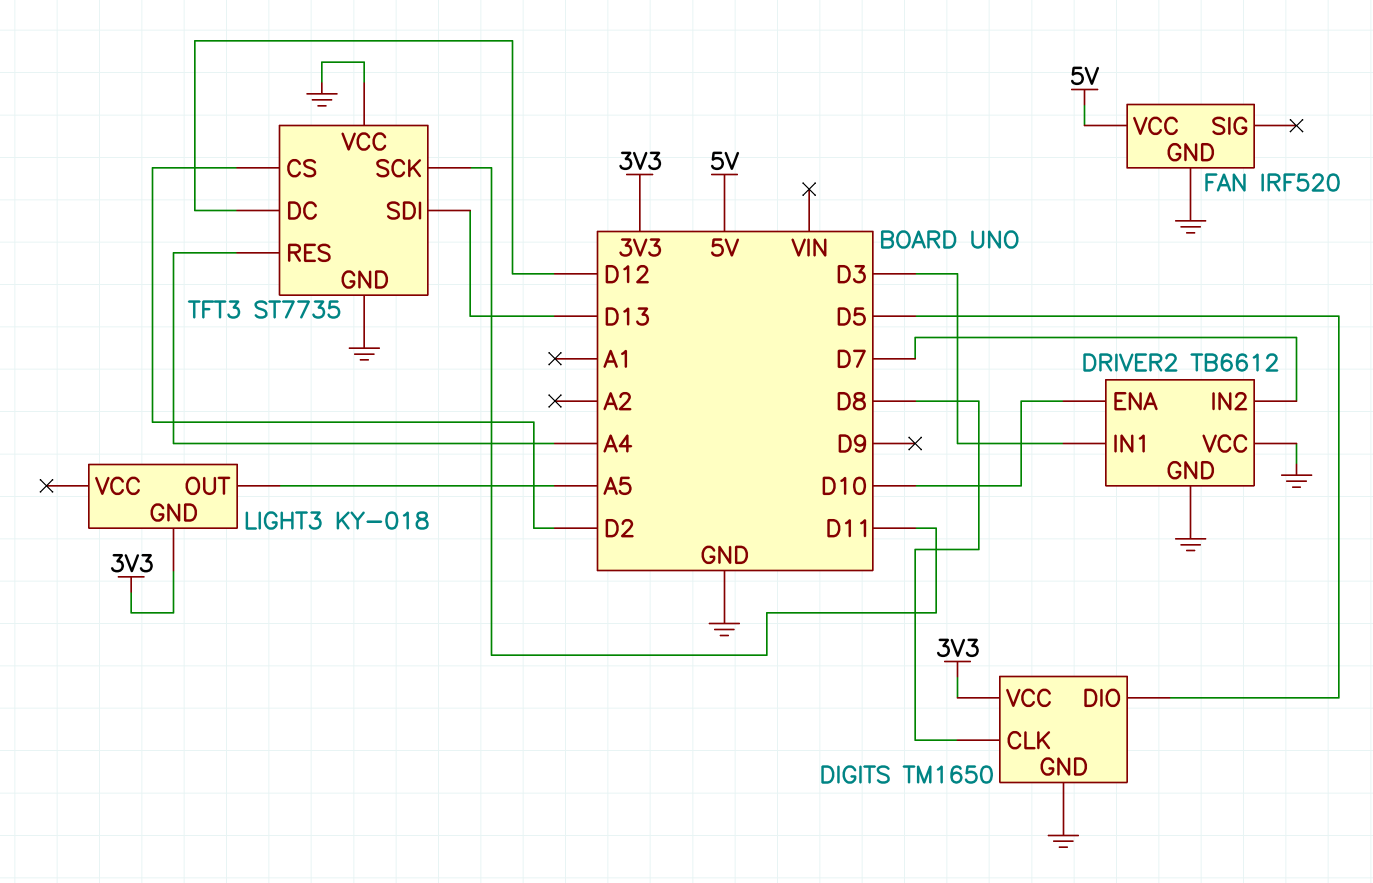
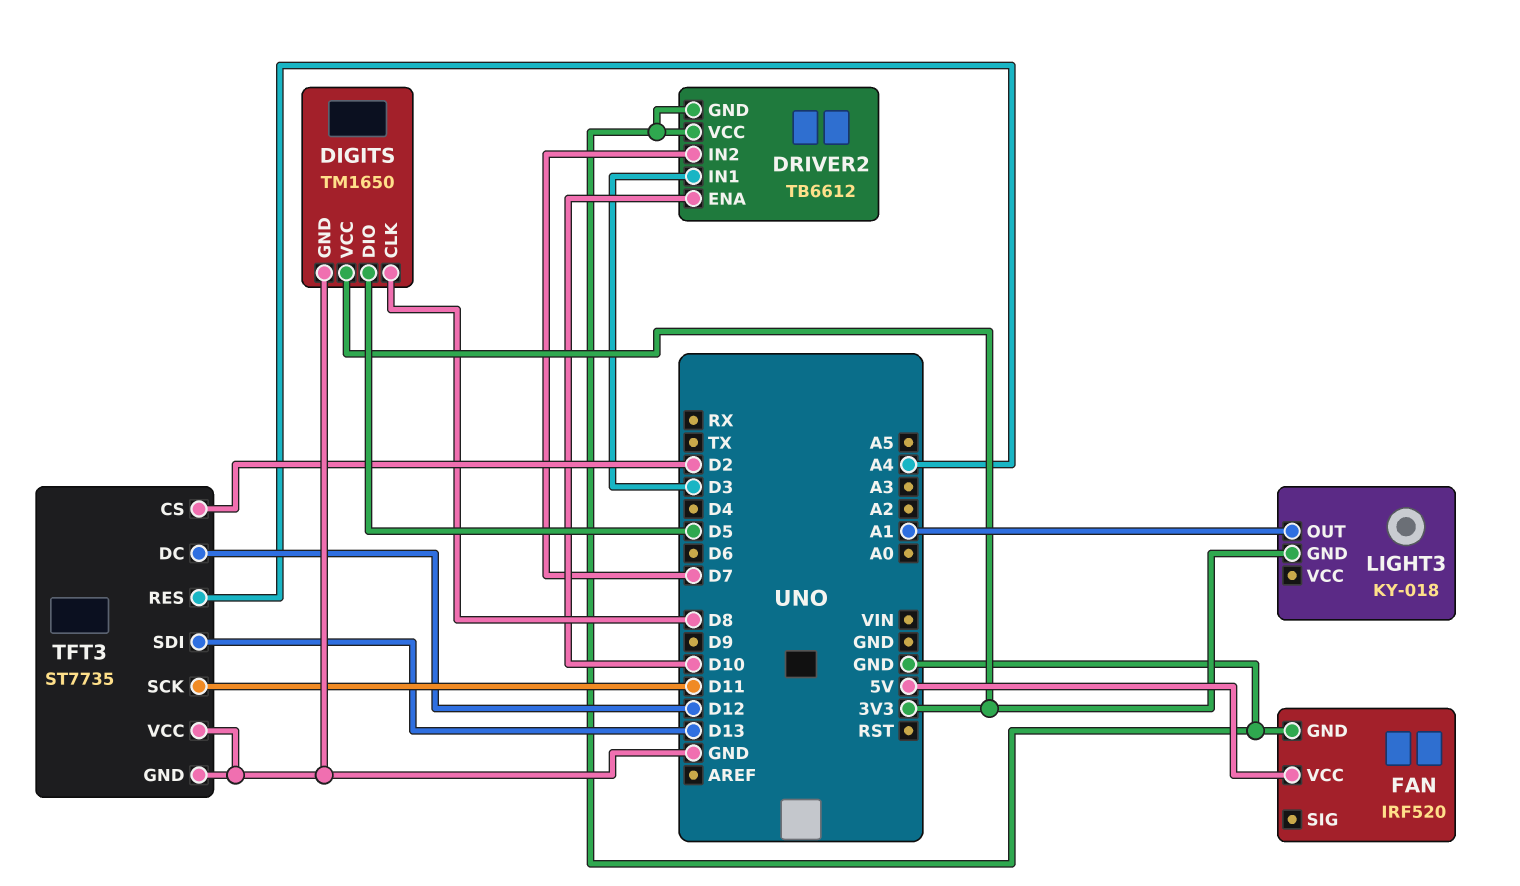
LIGHT3 pin OUT: A5 -> A1

